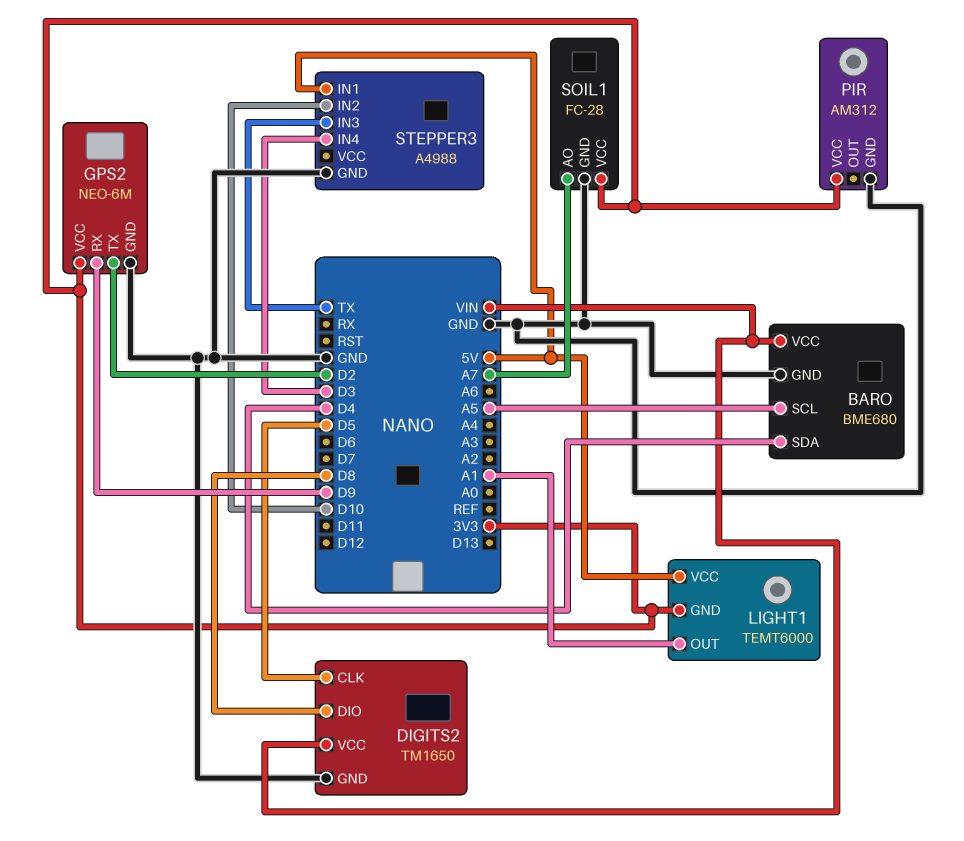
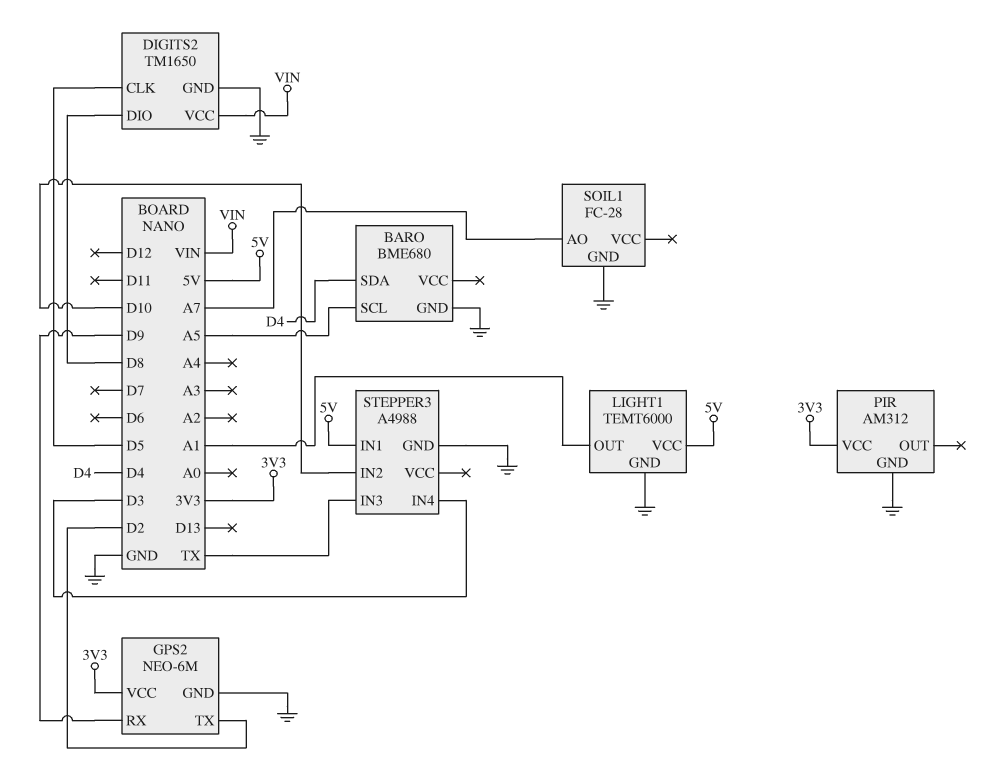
BARO pin VCC: VIN -> none
LIGHT1 pin GND: 3V3 -> GND
SOIL1 pin VCC: 3V3 -> none

